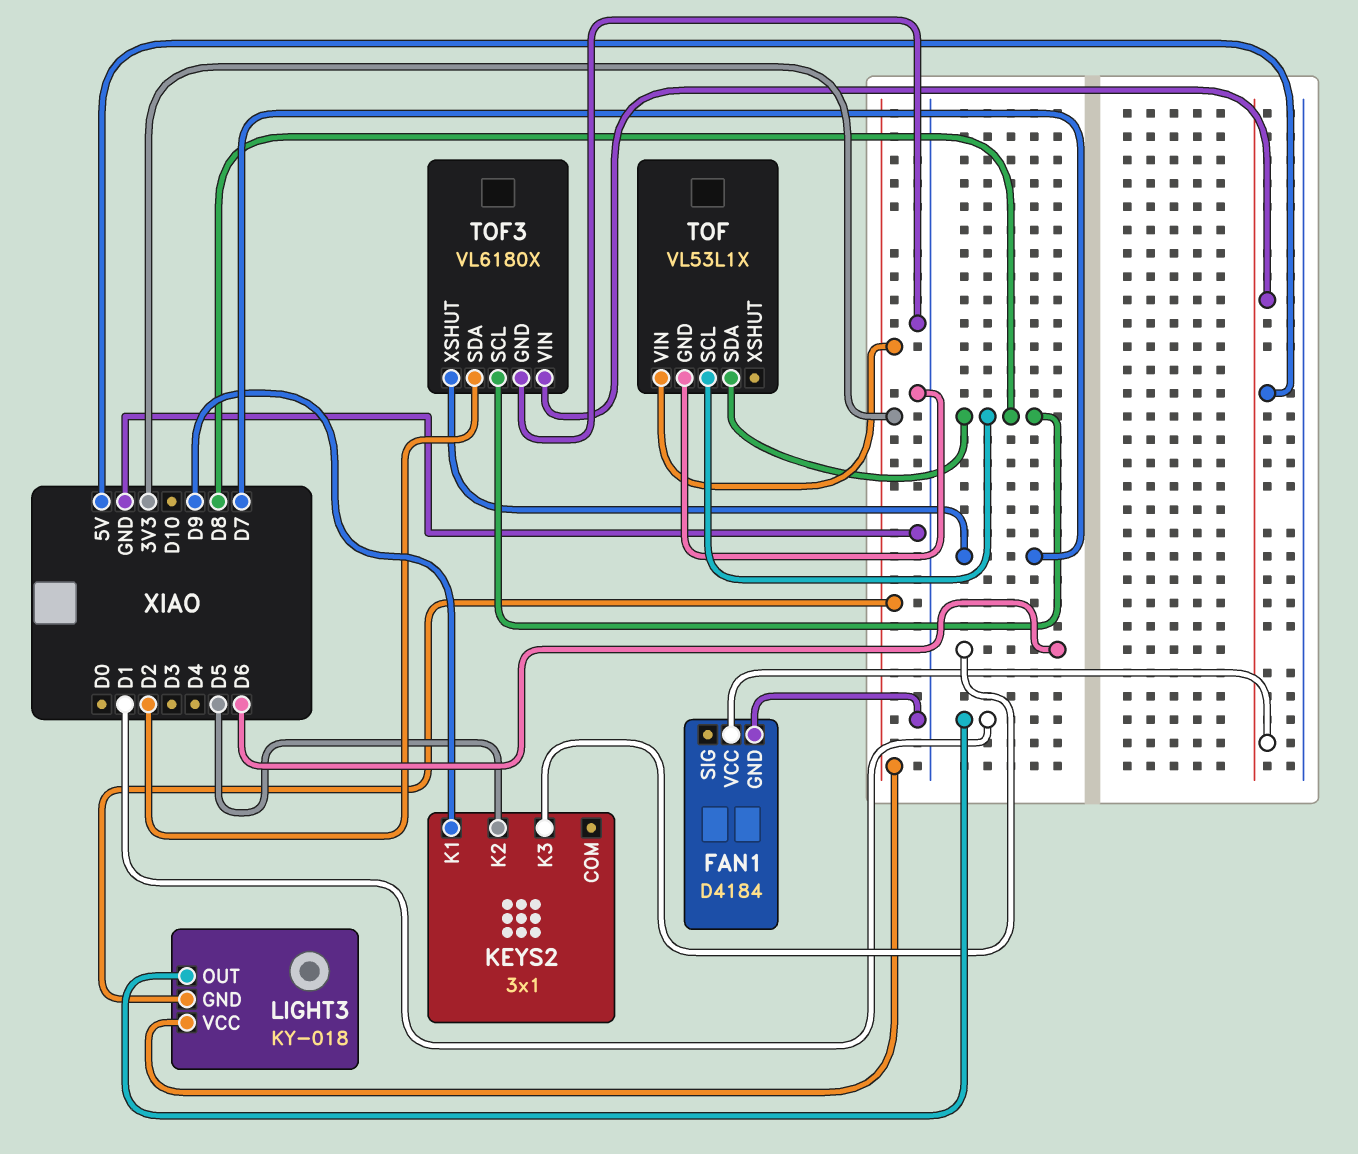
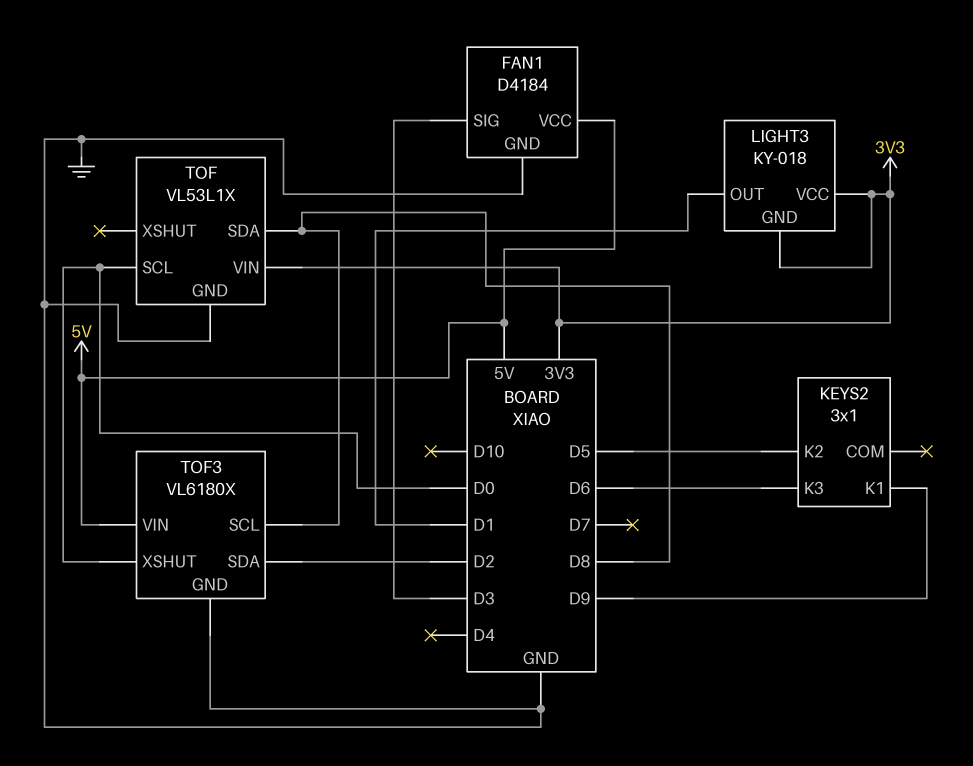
FAN1 pin SIG: none -> D3
TOF pin SCL: D8 -> D0
TOF3 pin XSHUT: D7 -> D0

